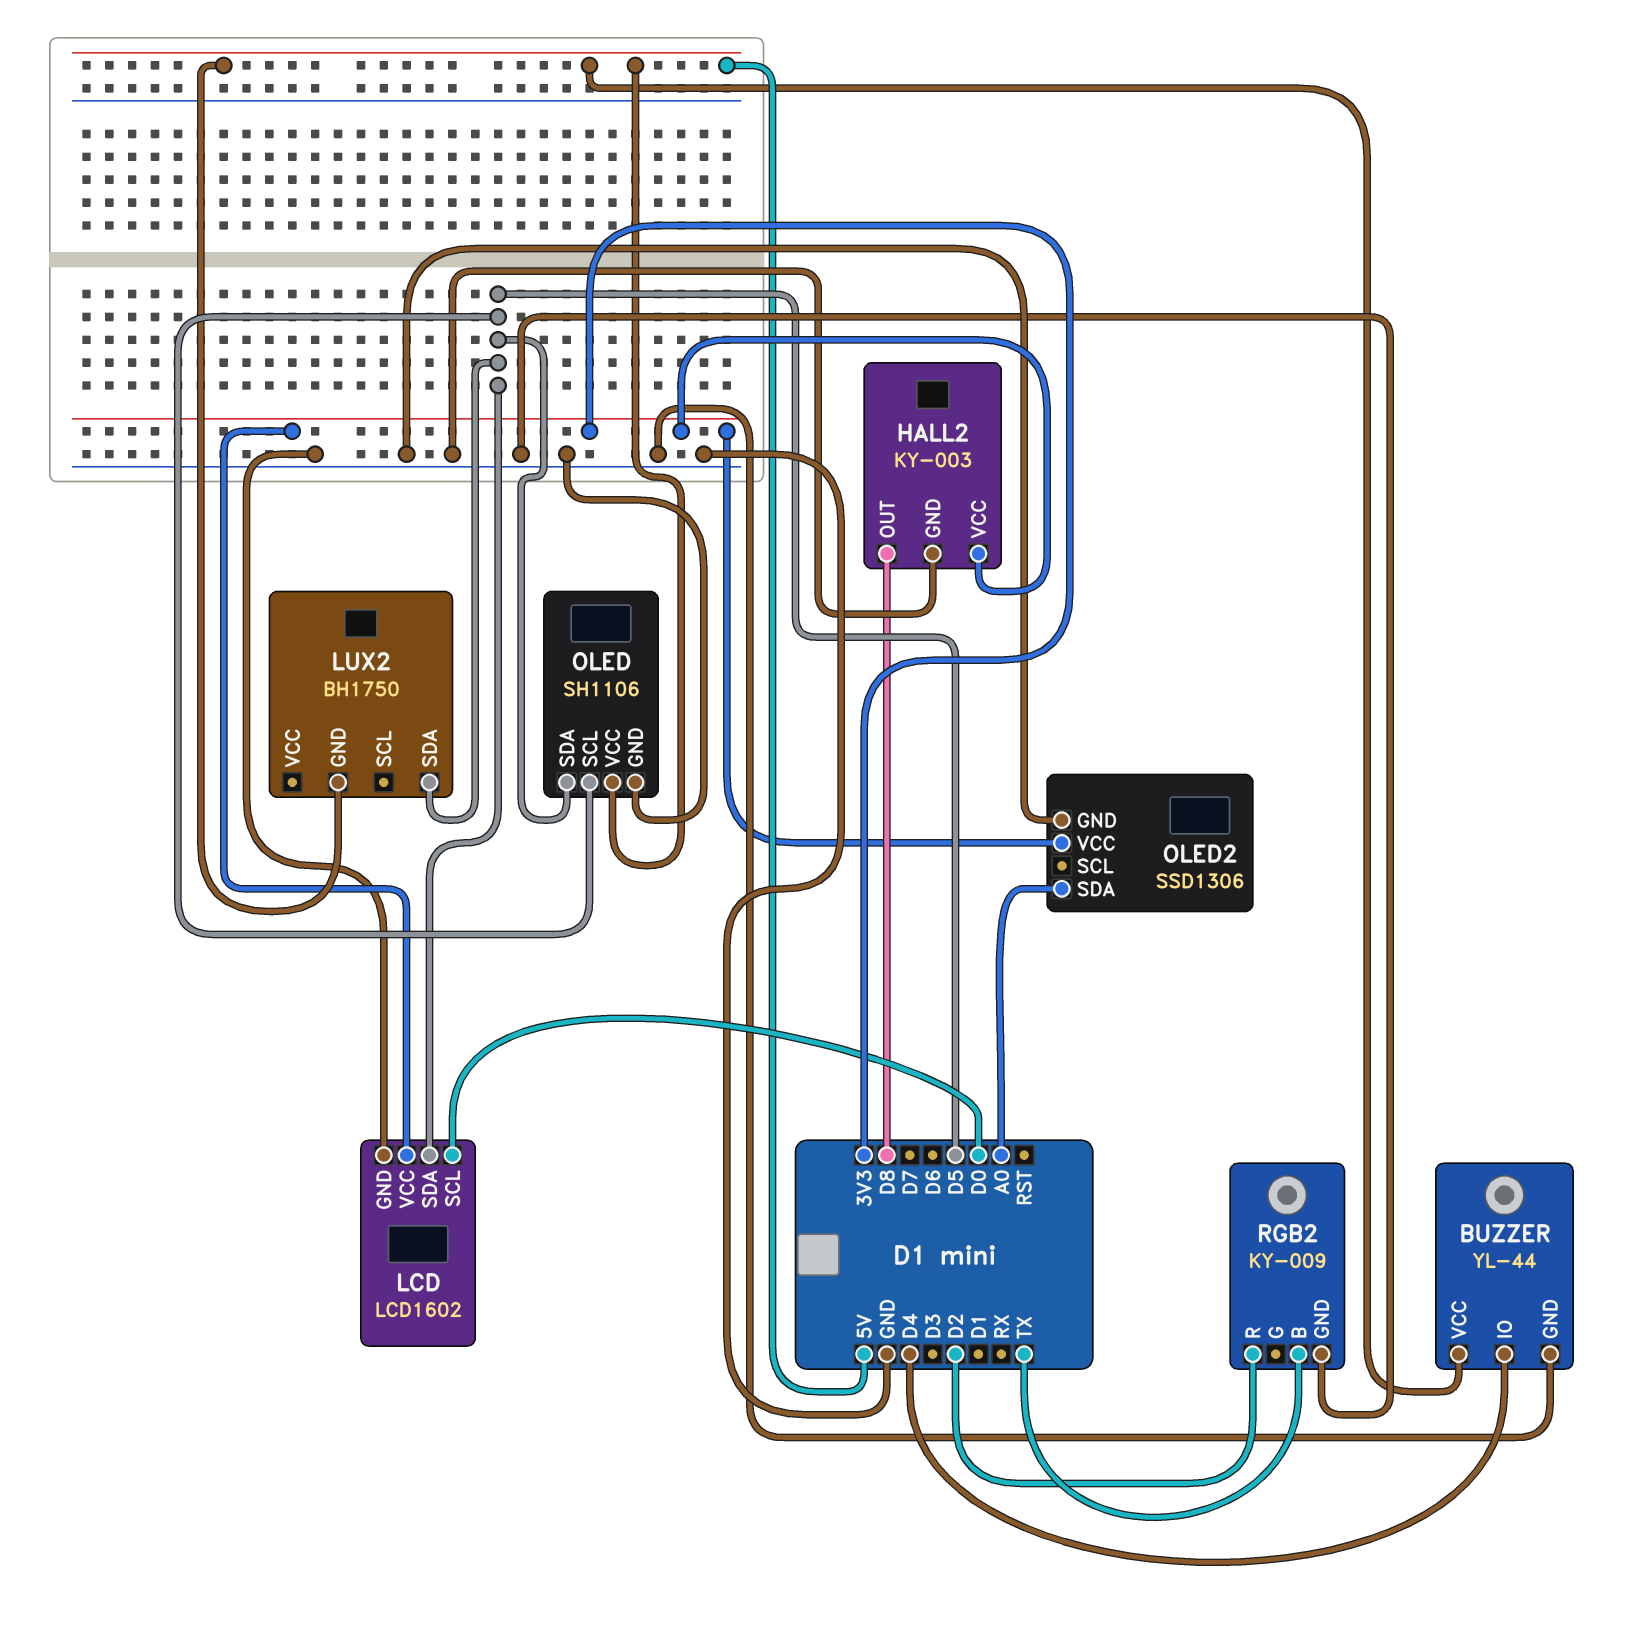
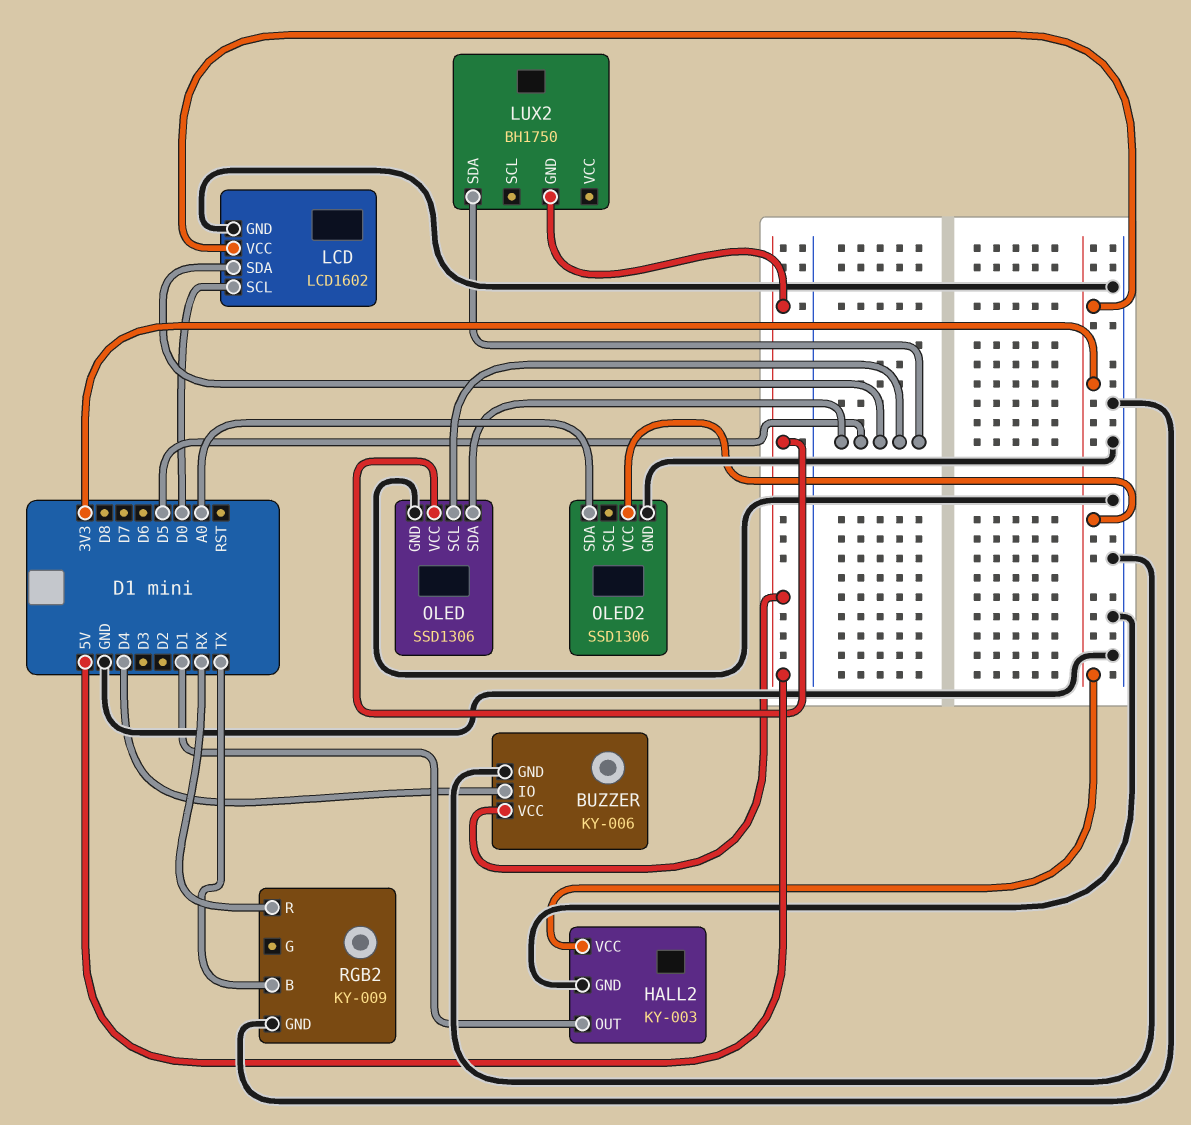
BUZZER: YL-44 -> KY-006
HALL2 pin OUT: D8 -> D1
OLED: SH1106 -> SSD1306
RGB2 pin R: D2 -> RX

